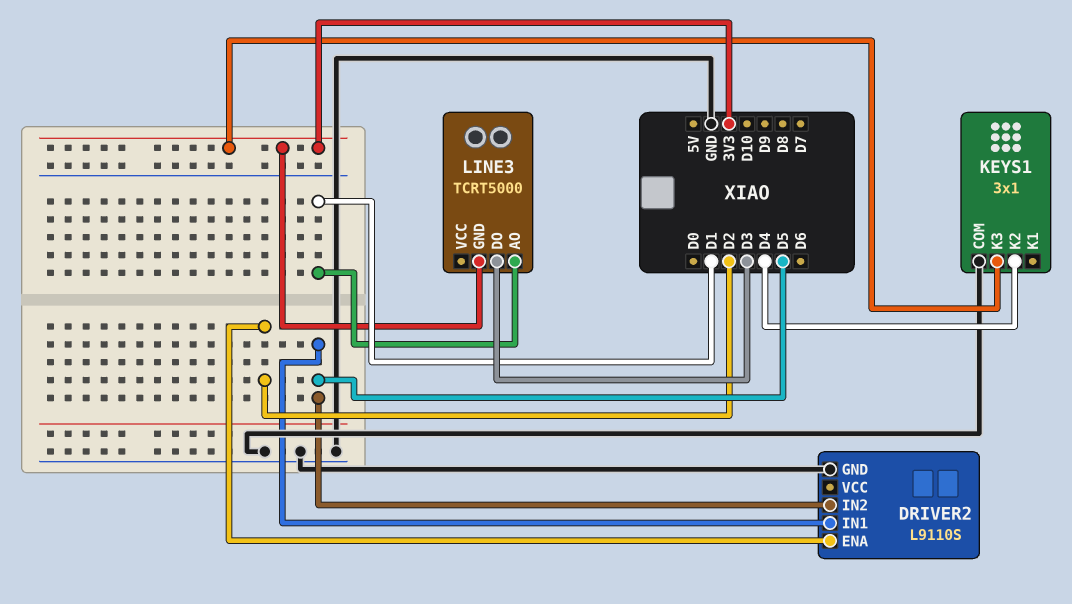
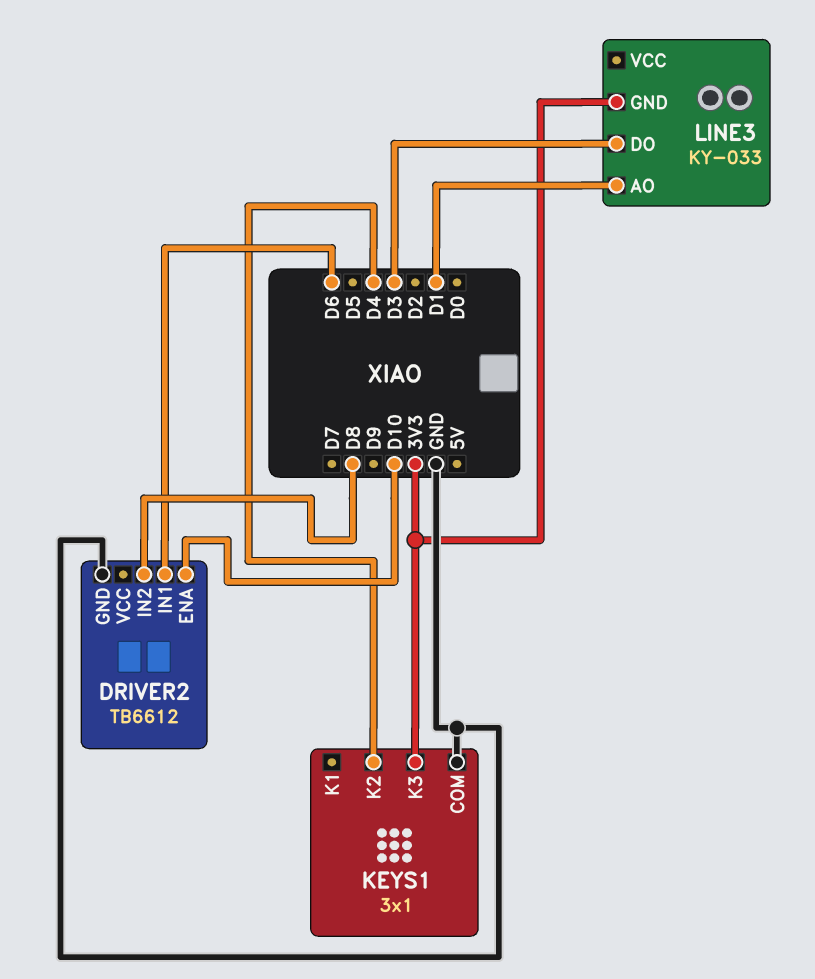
DRIVER2: L9110S -> TB6612
DRIVER2 pin ENA: D2 -> D10
DRIVER2 pin IN1: D5 -> D6
DRIVER2 pin IN2: D5 -> D8
LINE3: TCRT5000 -> KY-033

